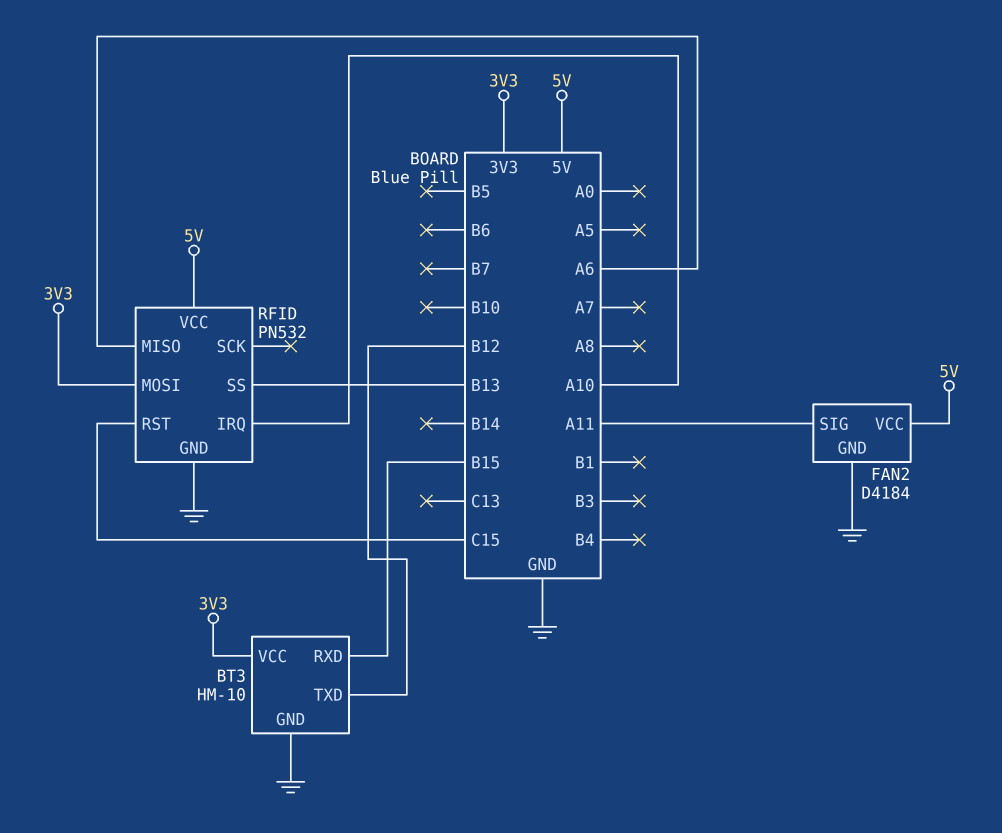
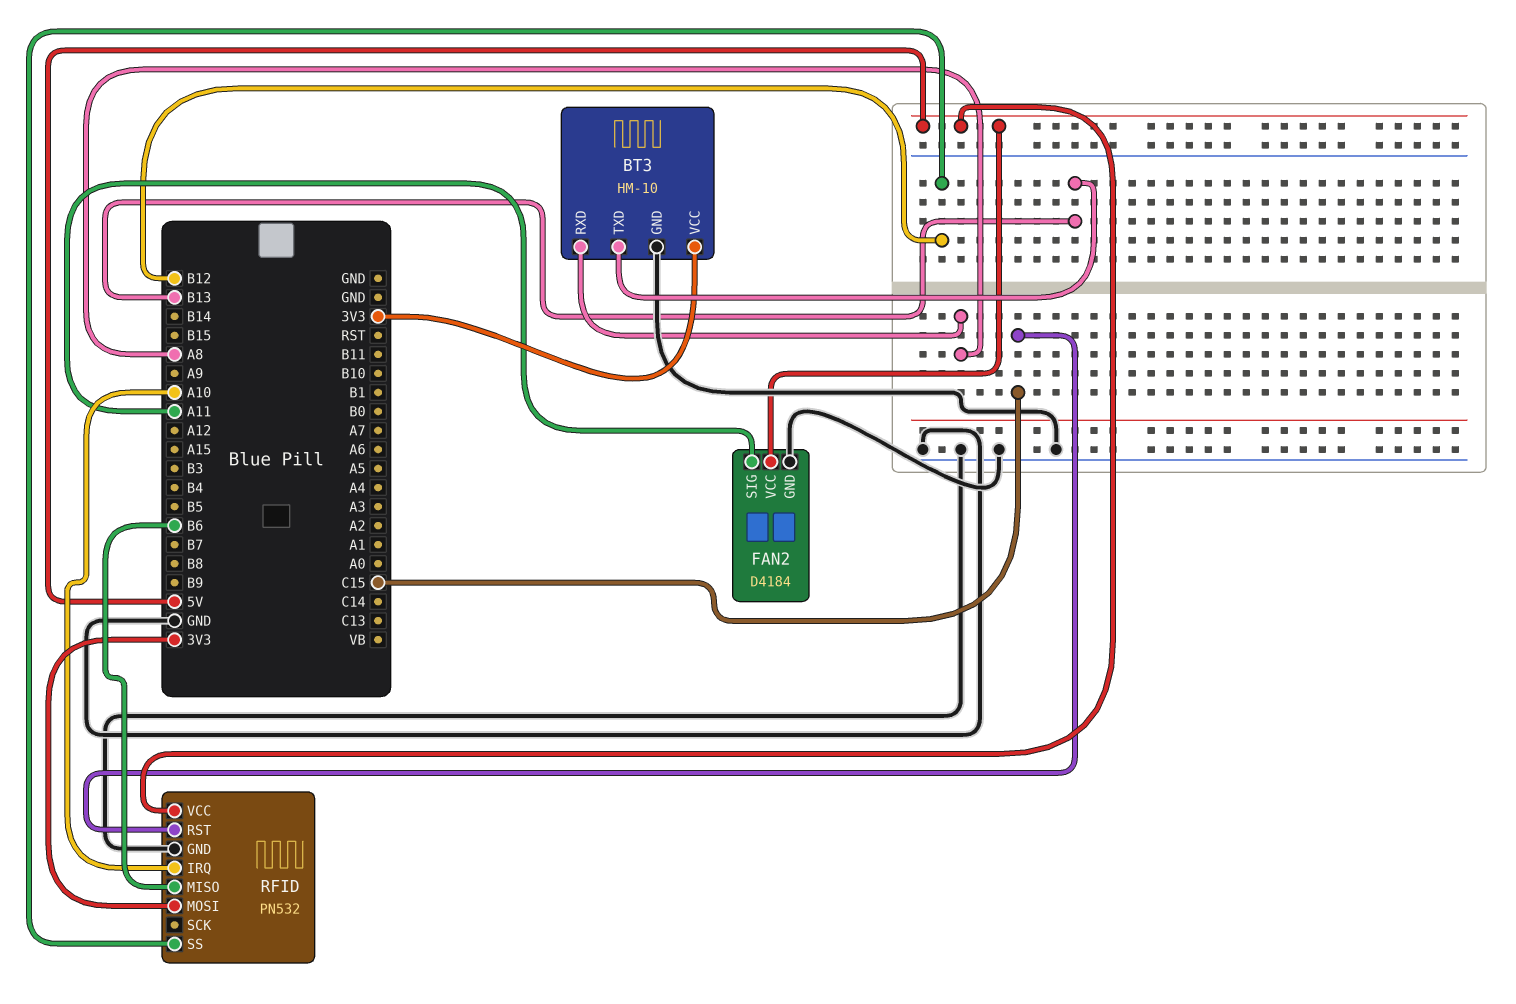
BT3 pin RXD: B15 -> A8
BT3 pin TXD: B12 -> B13
RFID pin MISO: A6 -> B6
RFID pin SS: B13 -> B12

